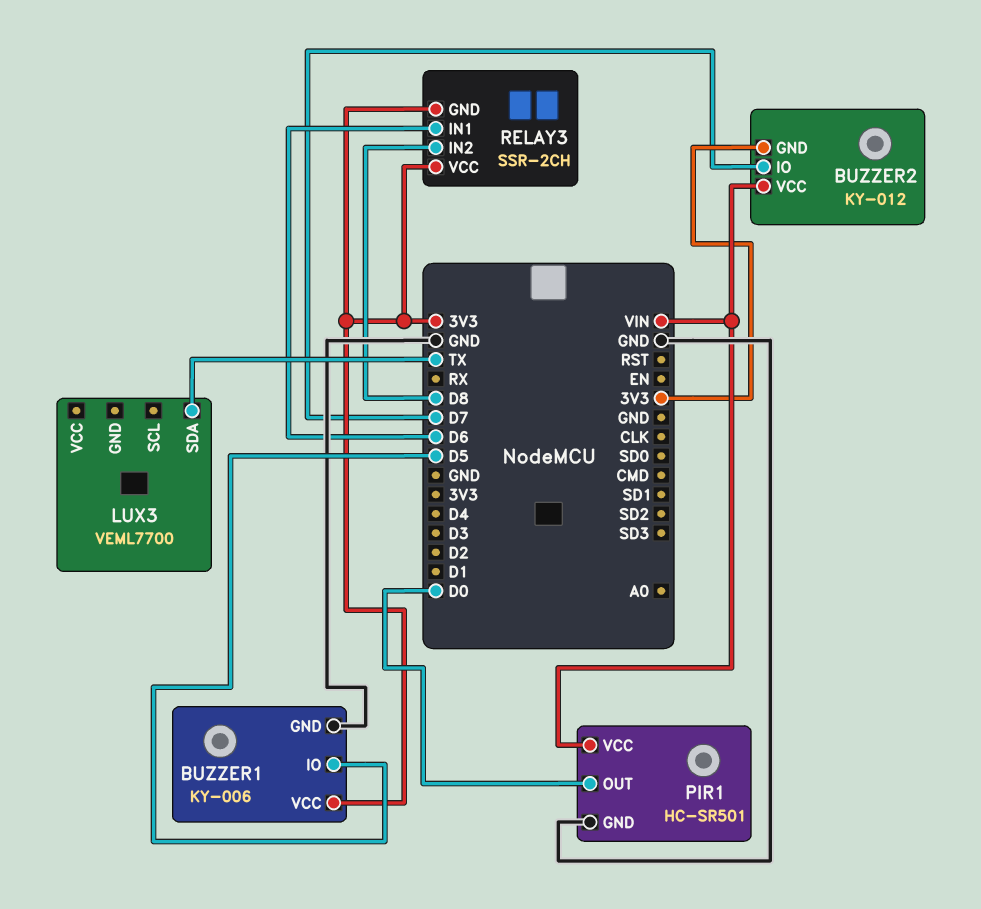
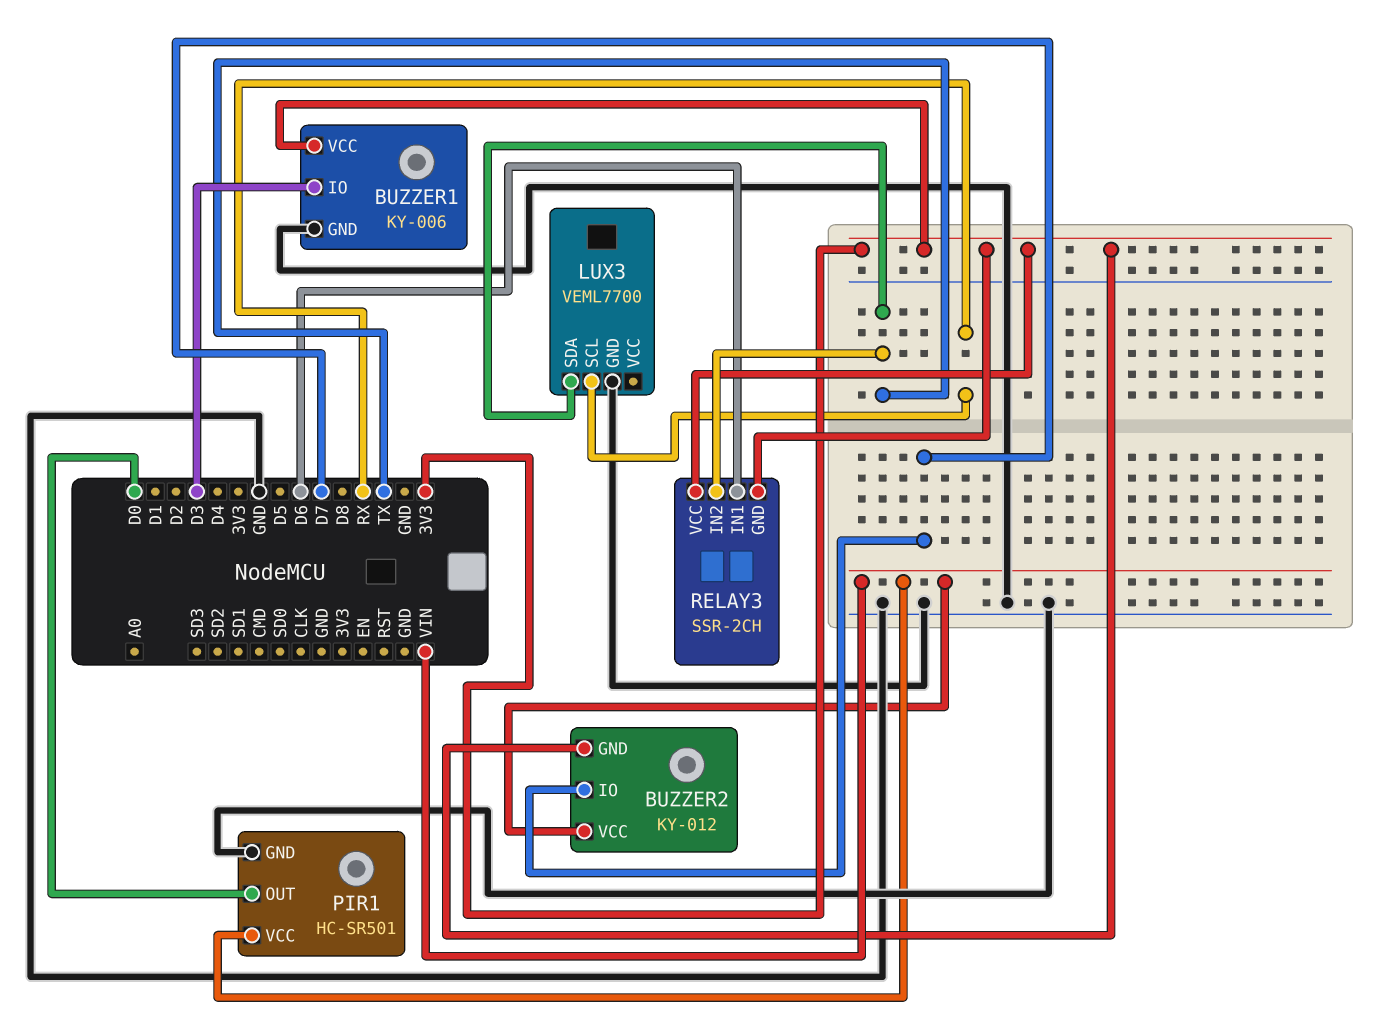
BUZZER1 pin IO: D5 -> D3
LUX3 pin GND: none -> GND
LUX3 pin SCL: none -> RX
RELAY3 pin IN2: D8 -> TX

